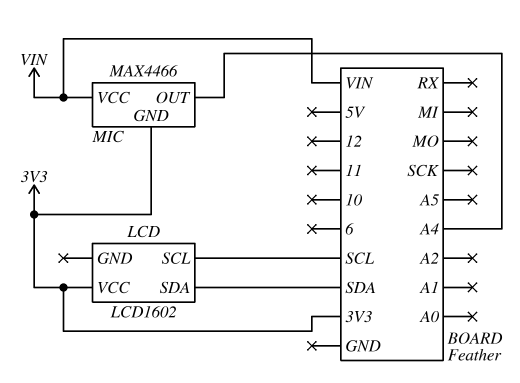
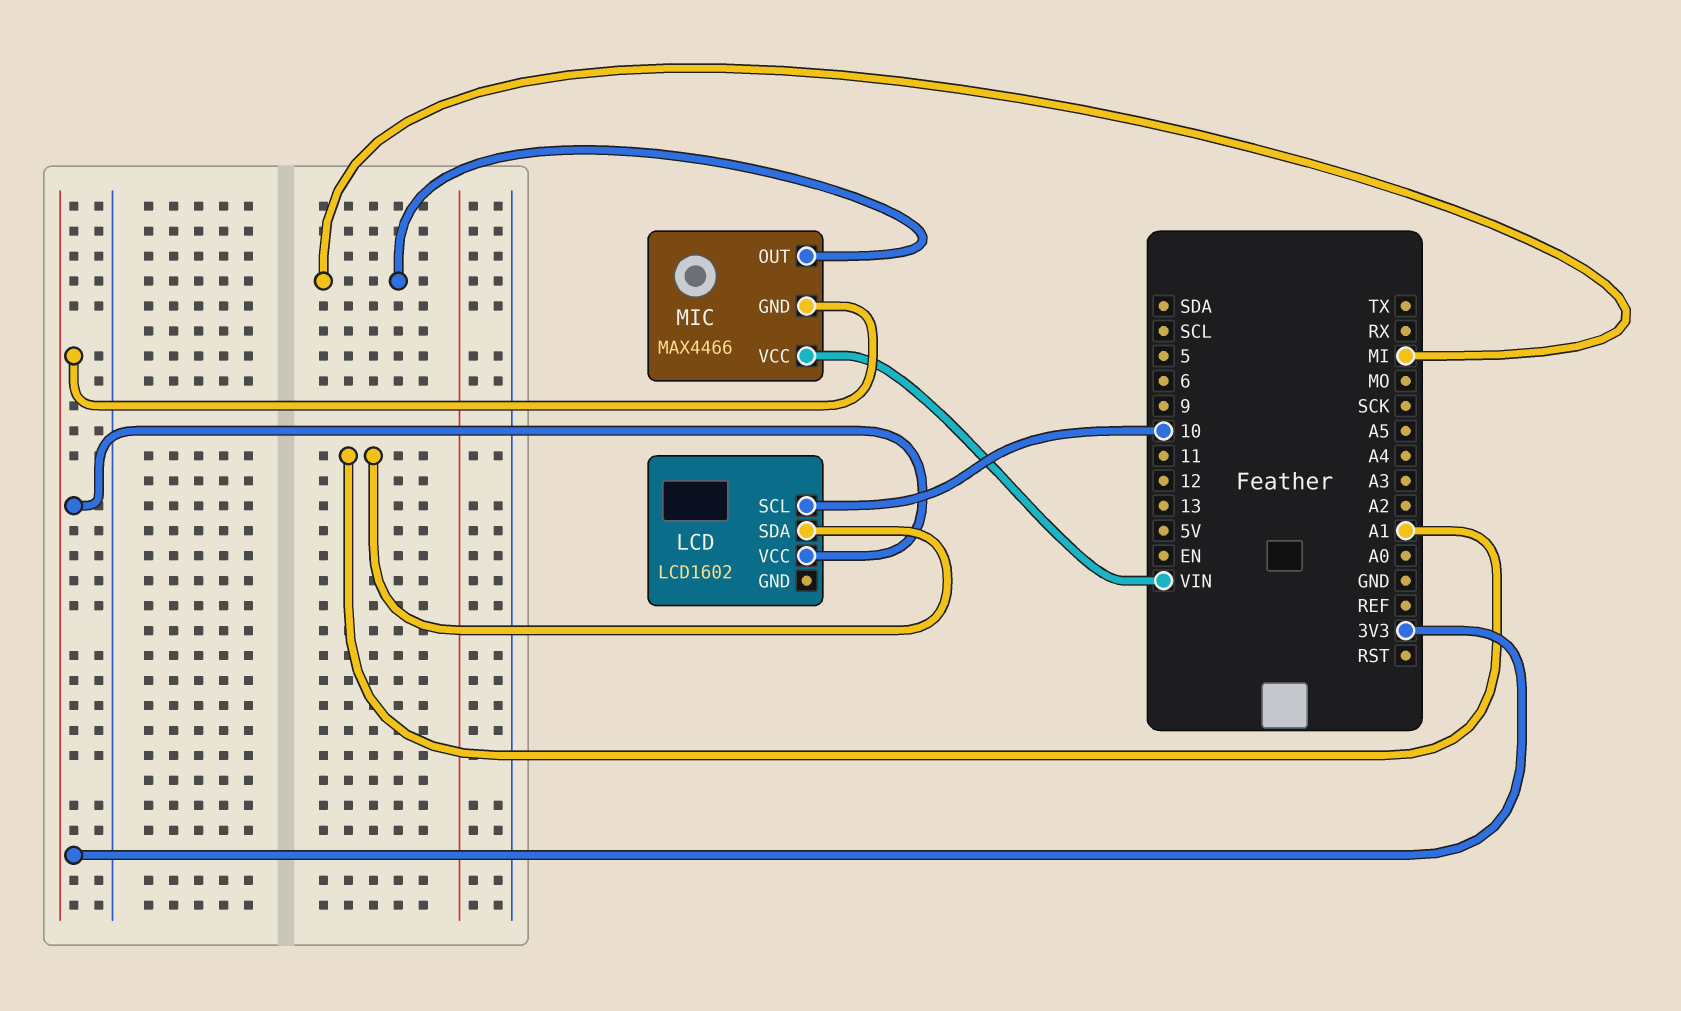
LCD pin SCL: SCL -> 10
LCD pin SDA: SDA -> A1
MIC pin OUT: A4 -> MI

